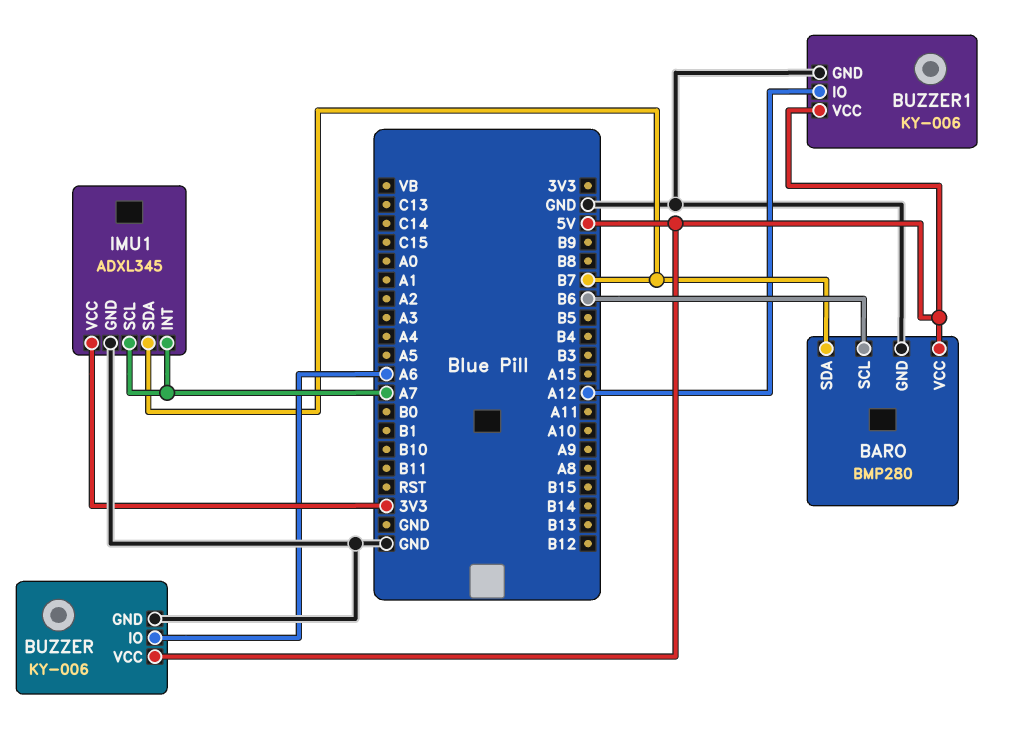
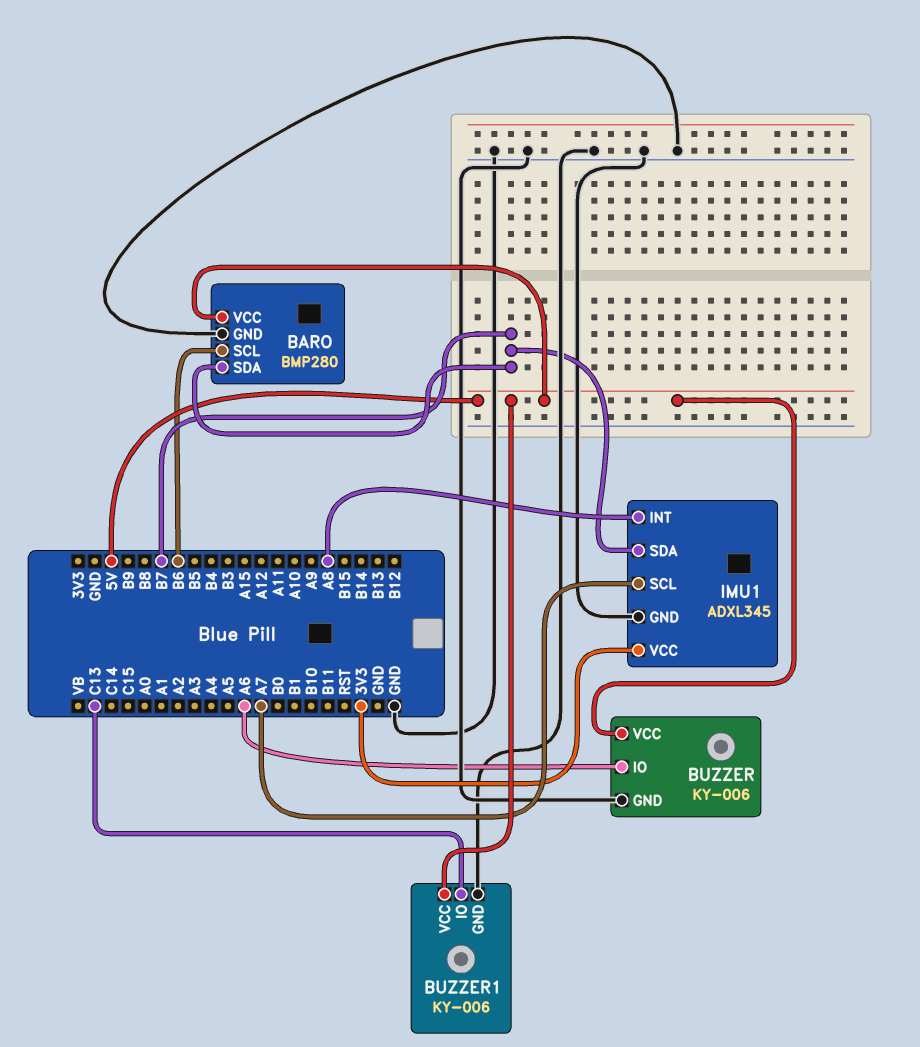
BUZZER1 pin IO: A12 -> C13
IMU1 pin INT: A7 -> A8

